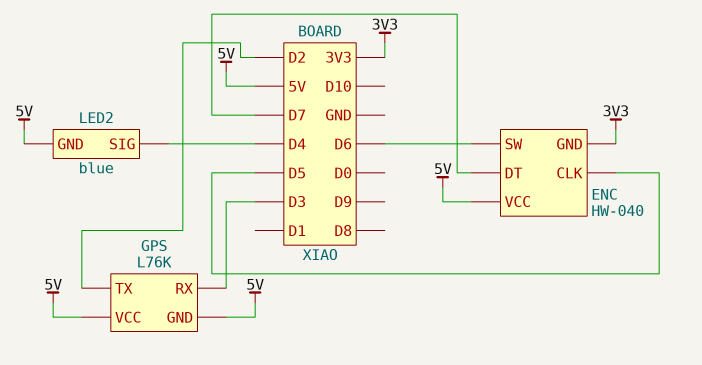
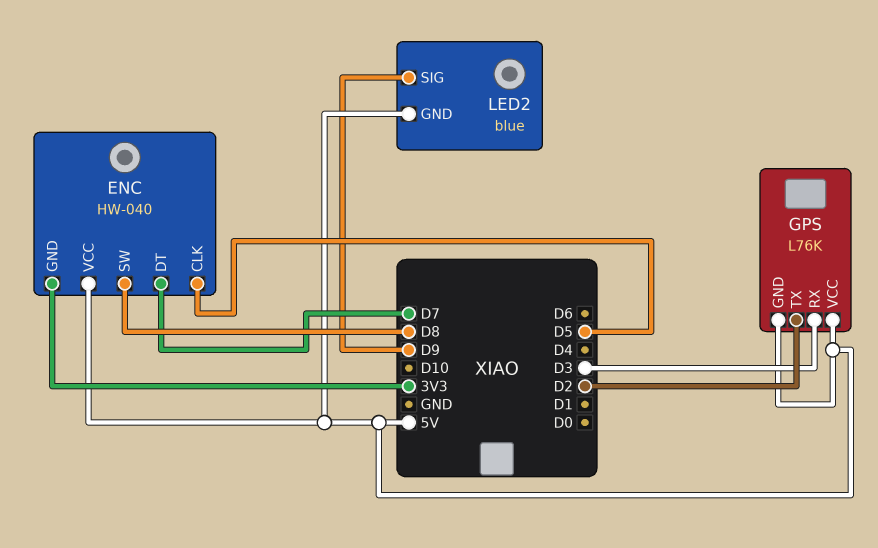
ENC pin SW: D6 -> D8
LED2 pin SIG: D4 -> D9

